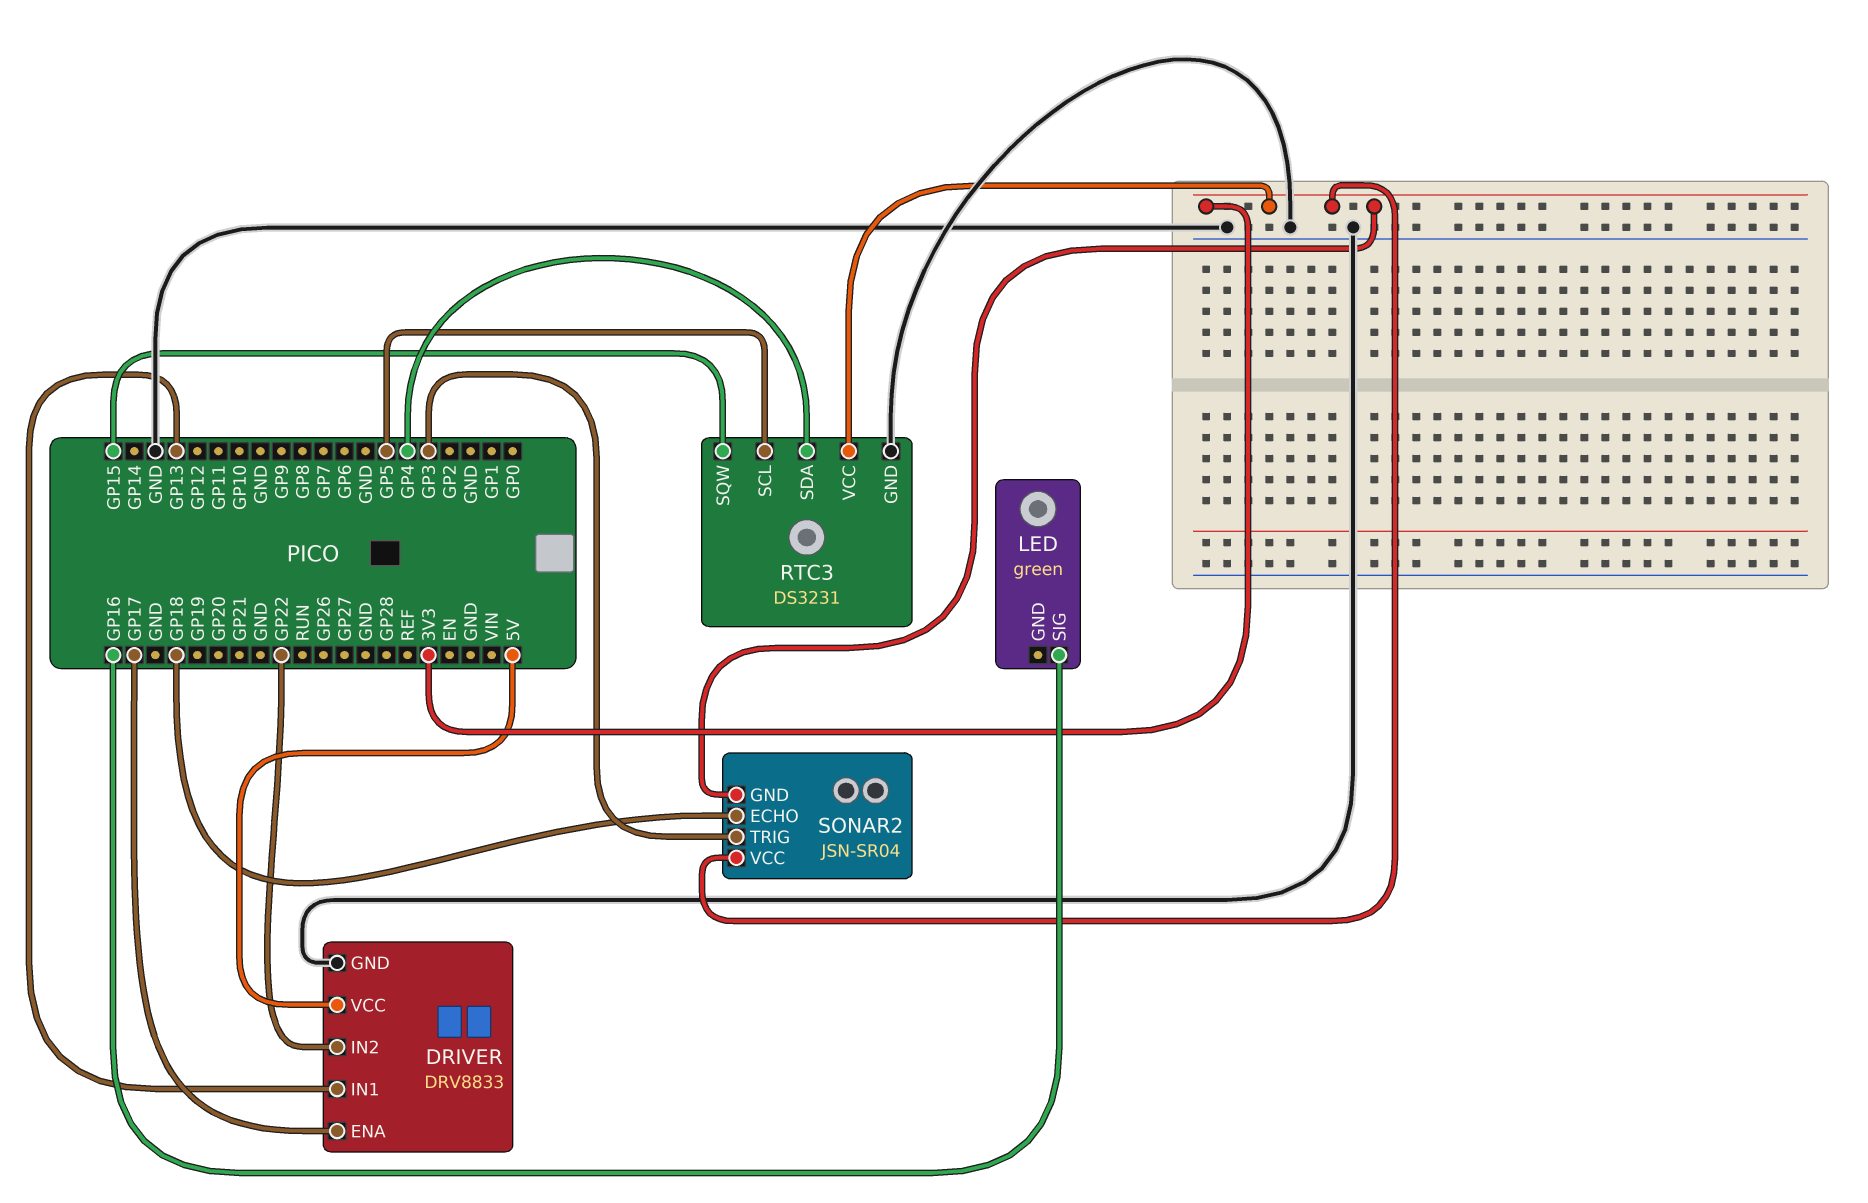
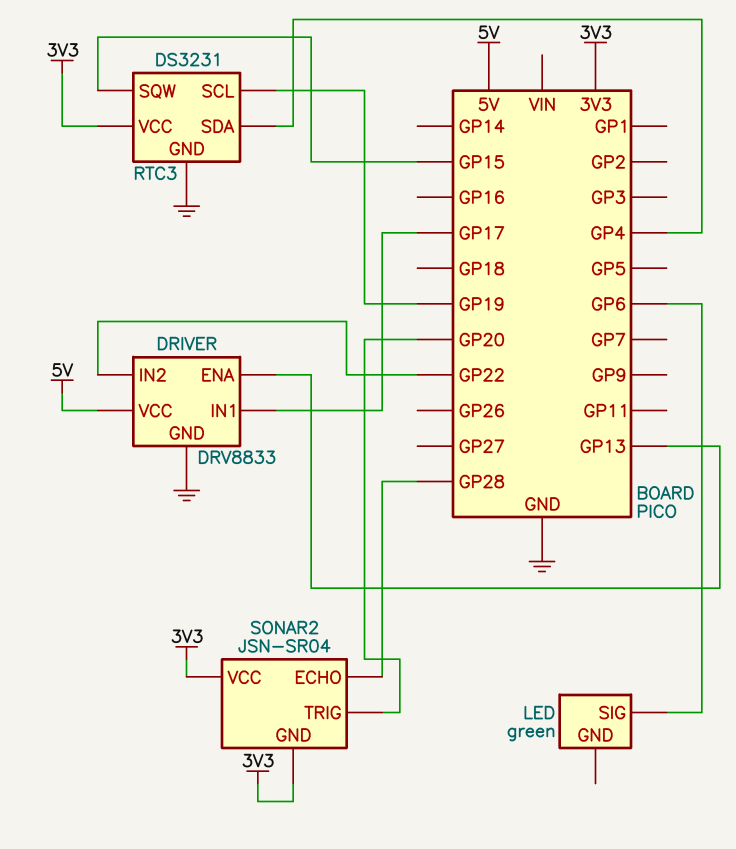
DRIVER pin ENA: GP17 -> GP13
DRIVER pin IN1: GP13 -> GP17
LED pin SIG: GP16 -> GP6
RTC3 pin SCL: GP5 -> GP19
SONAR2 pin ECHO: GP18 -> GP28
SONAR2 pin TRIG: GP3 -> GP20

